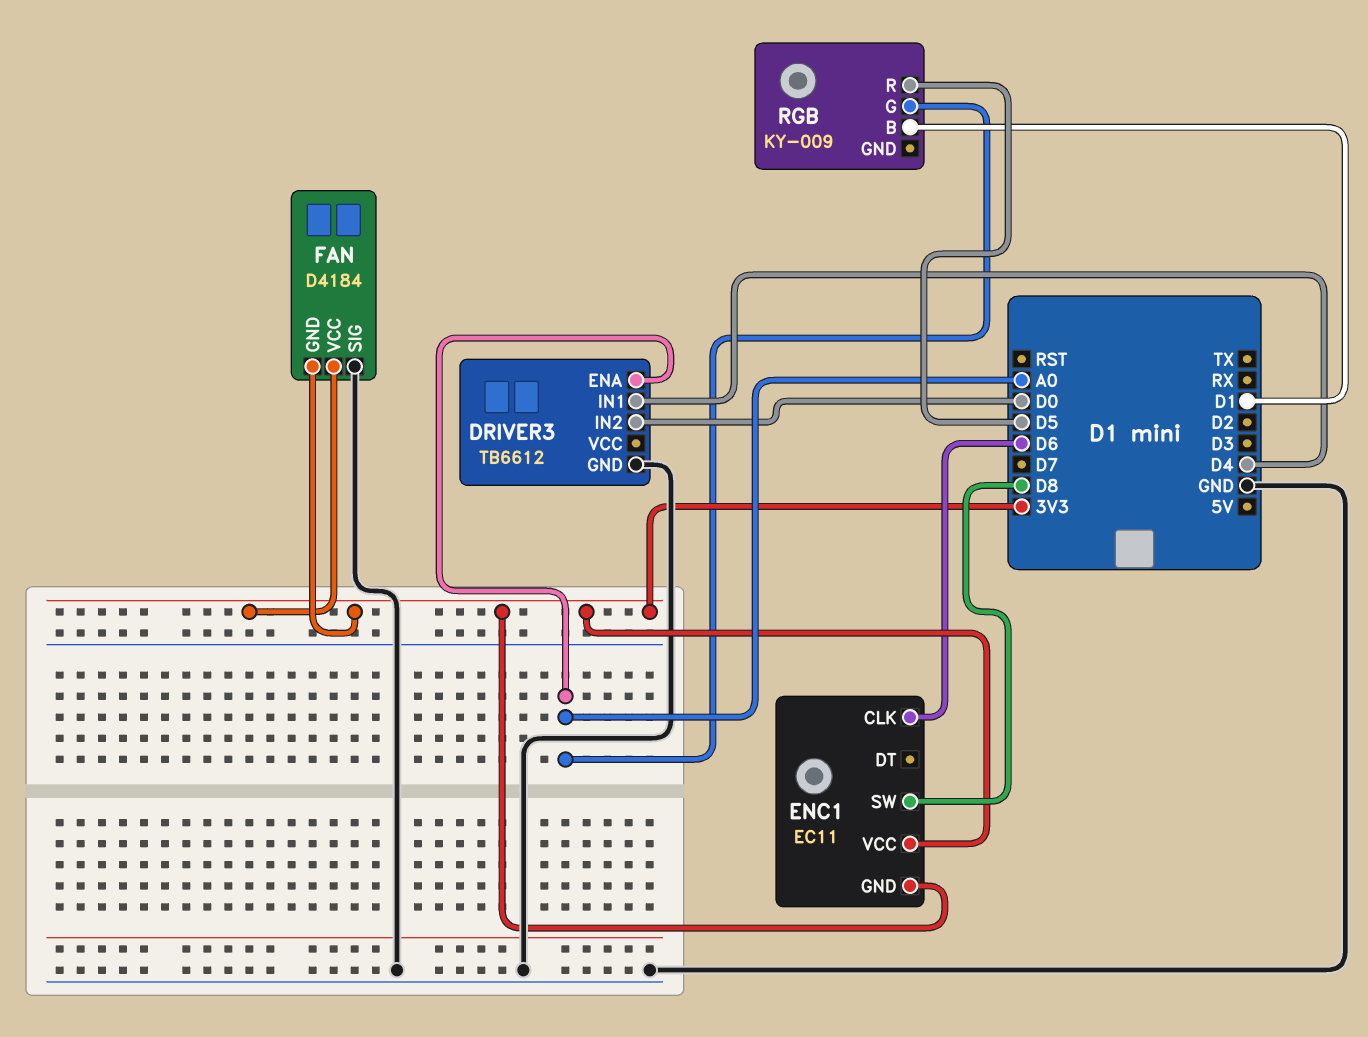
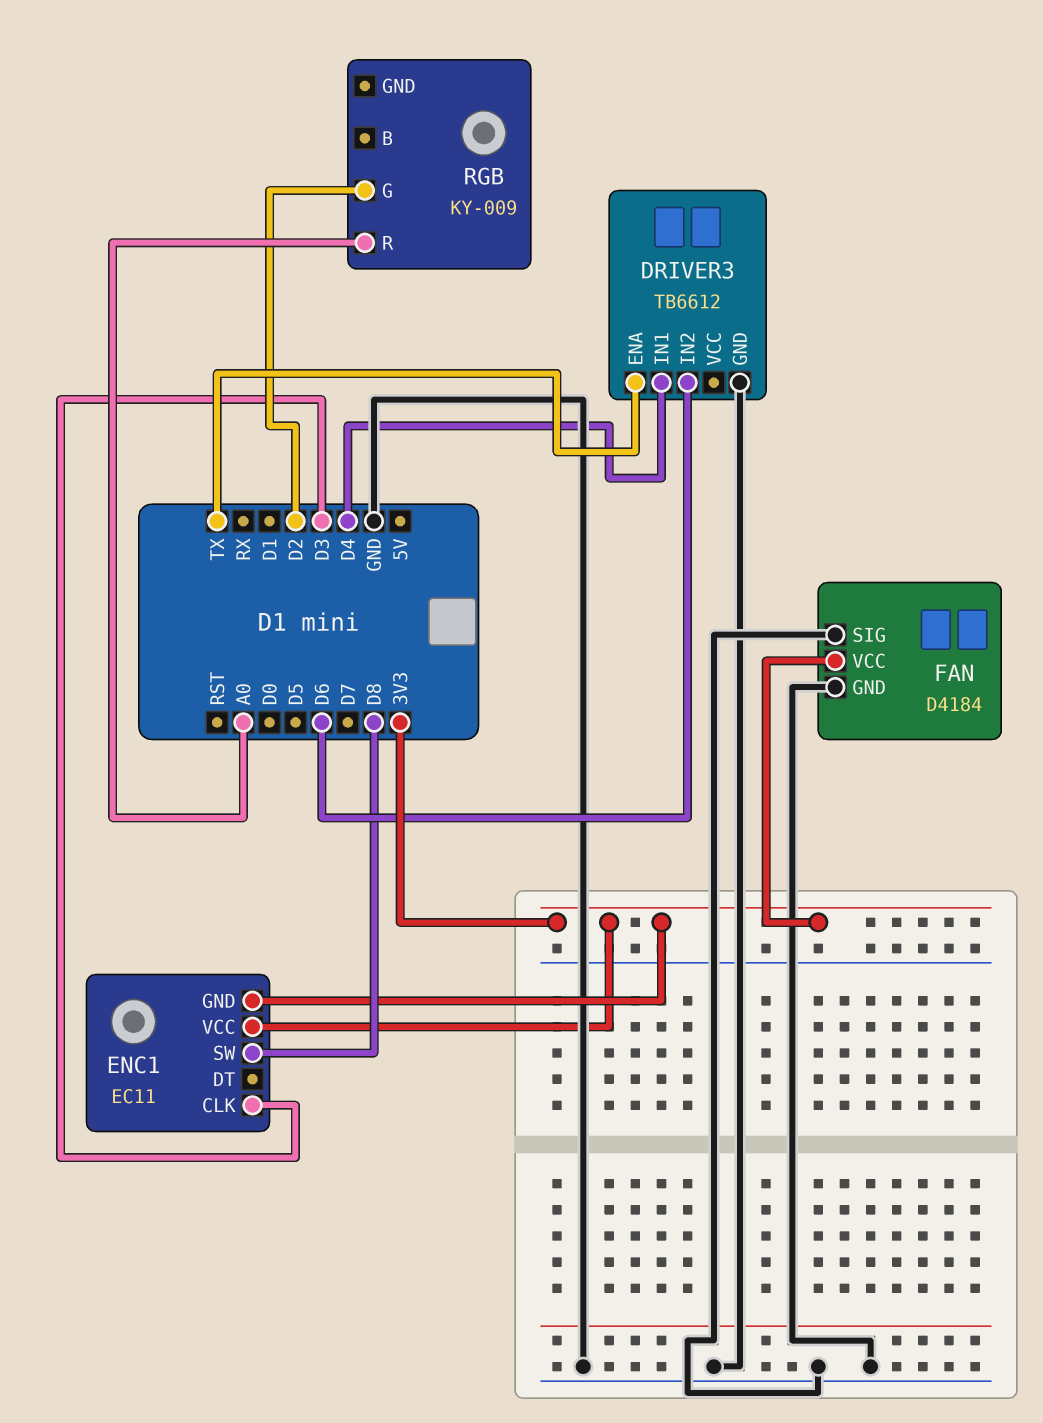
DRIVER3 pin ENA: A0 -> TX
DRIVER3 pin IN2: D0 -> D6
ENC1 pin CLK: D6 -> D3
FAN pin GND: 3V3 -> GND
RGB pin B: D1 -> none
RGB pin G: A0 -> D2
RGB pin R: D5 -> A0

